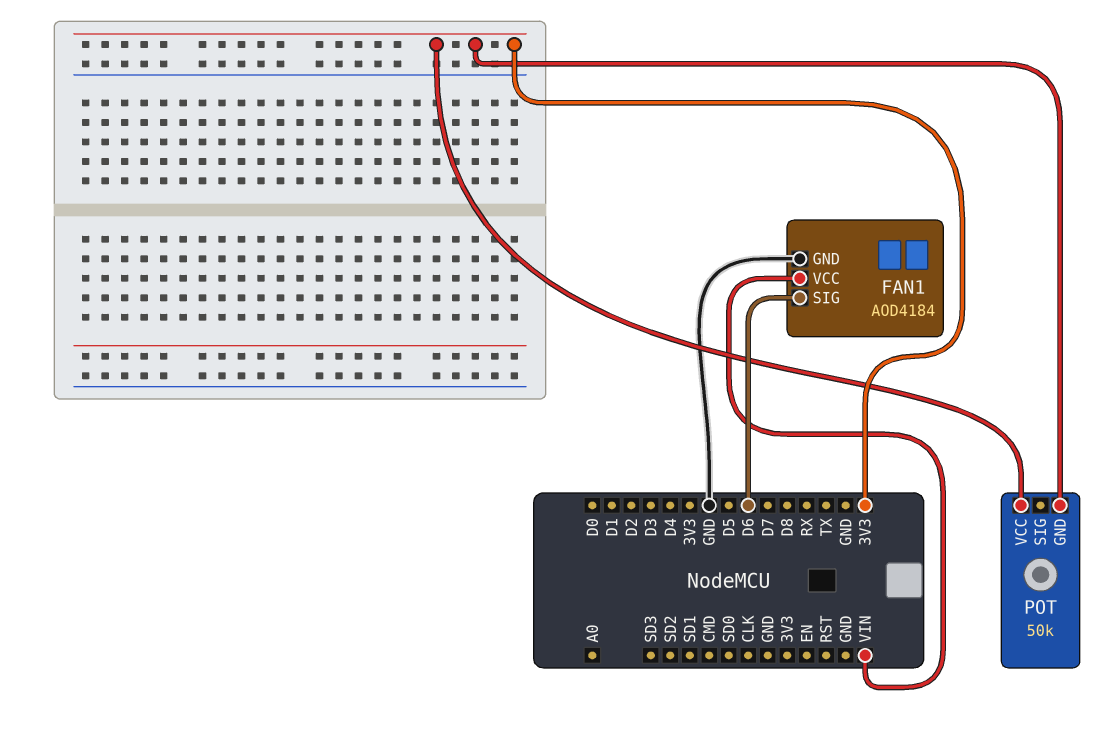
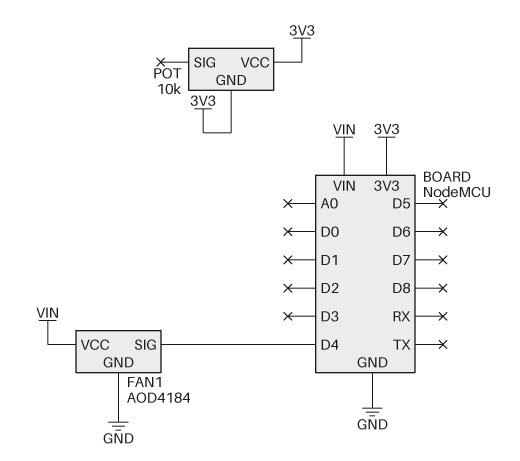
FAN1 pin SIG: D6 -> D4
POT: 50k -> 10k

